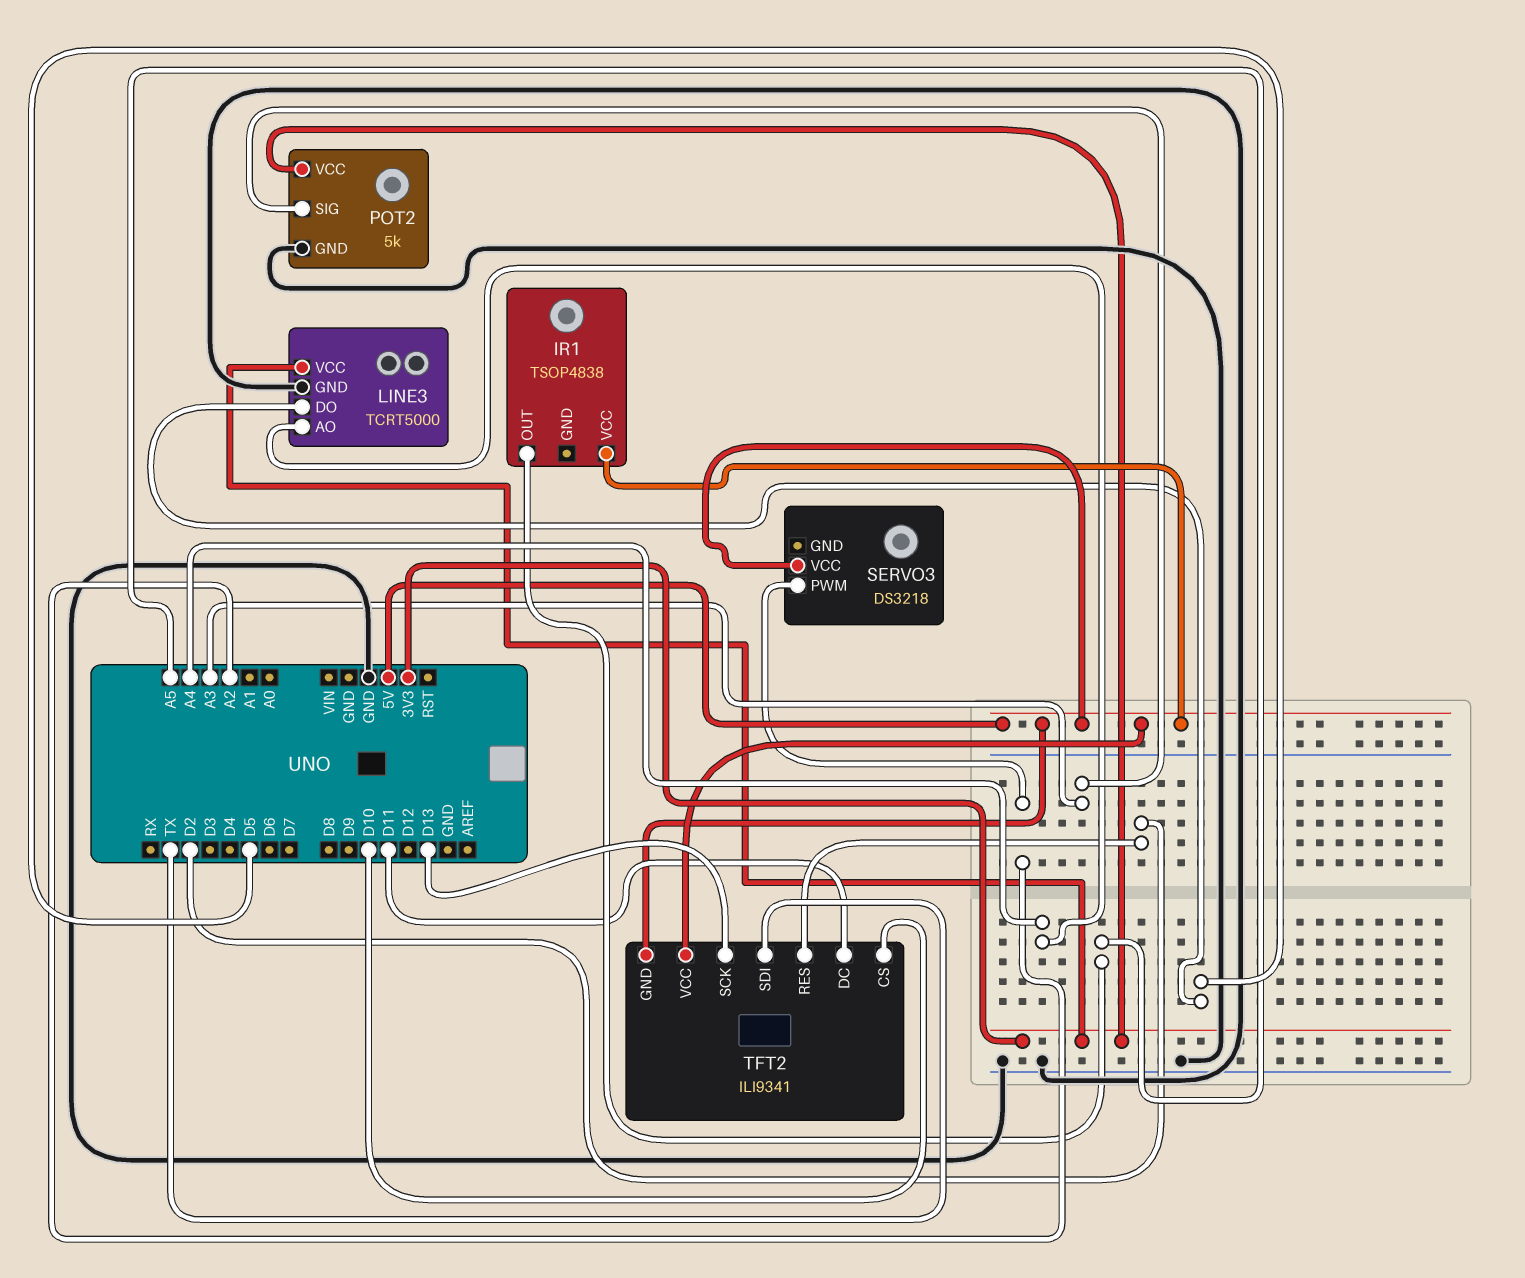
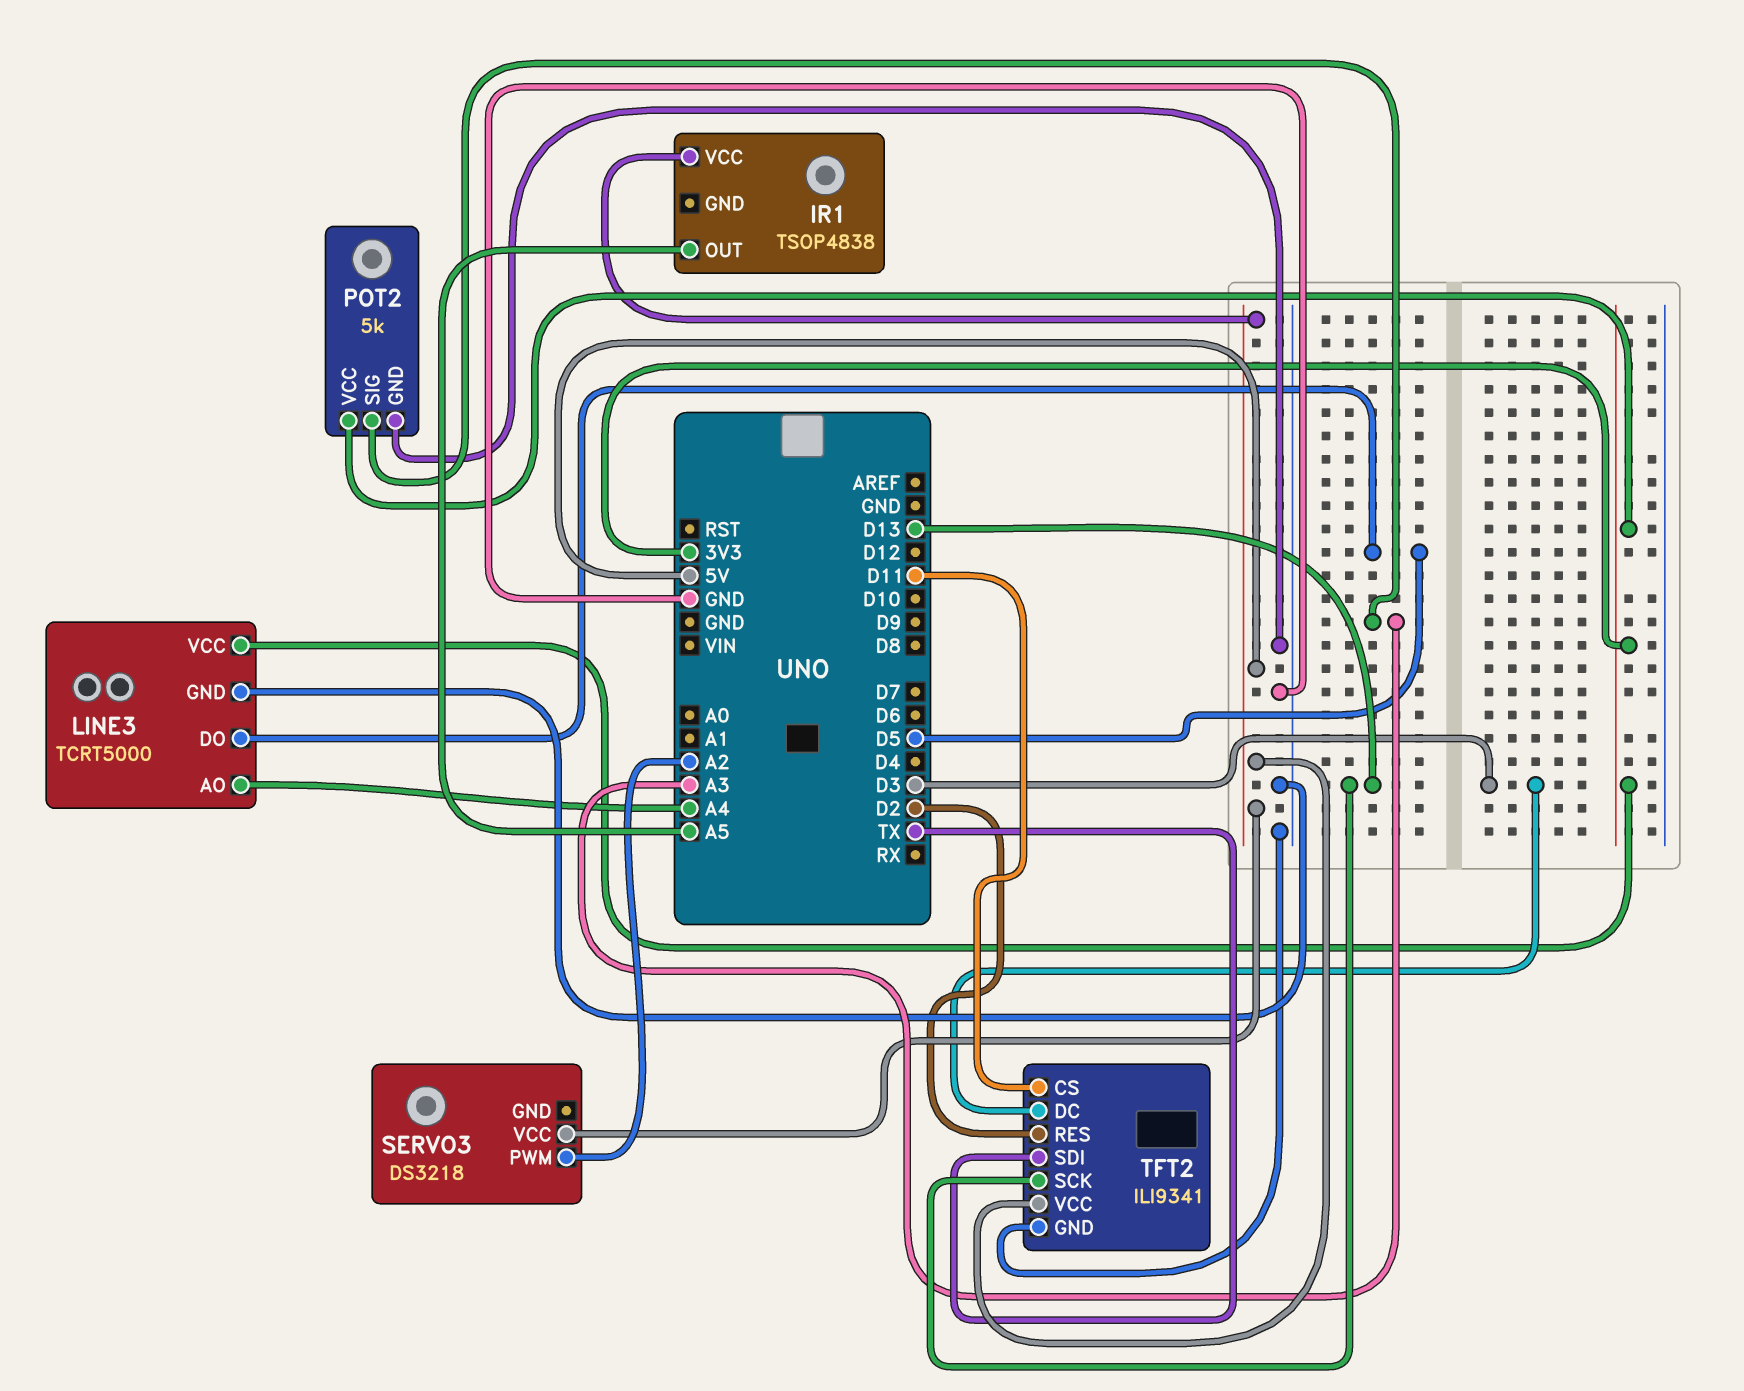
TFT2 pin CS: D10 -> D11
TFT2 pin DC: D11 -> D3
TFT2 pin GND: 5V -> GND

